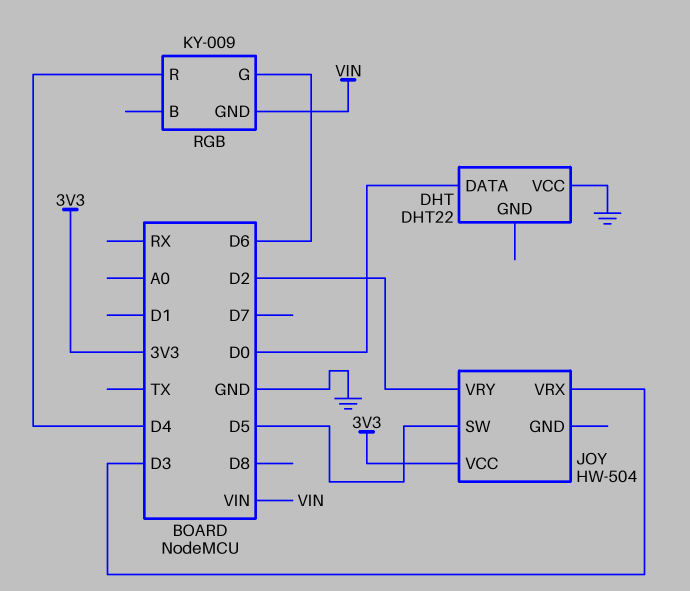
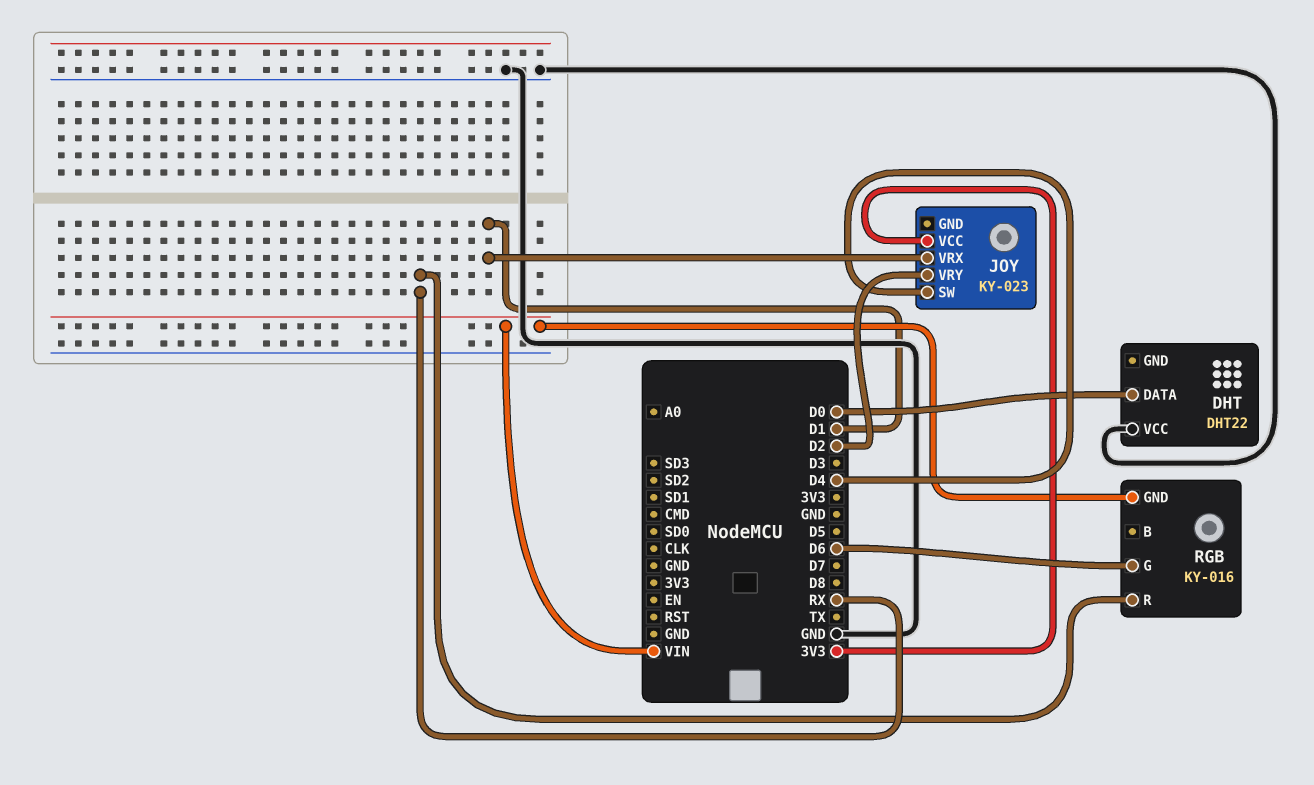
JOY: HW-504 -> KY-023
JOY pin SW: D5 -> D4
JOY pin VRX: D3 -> D1
RGB: KY-009 -> KY-016
RGB pin R: D4 -> RX

